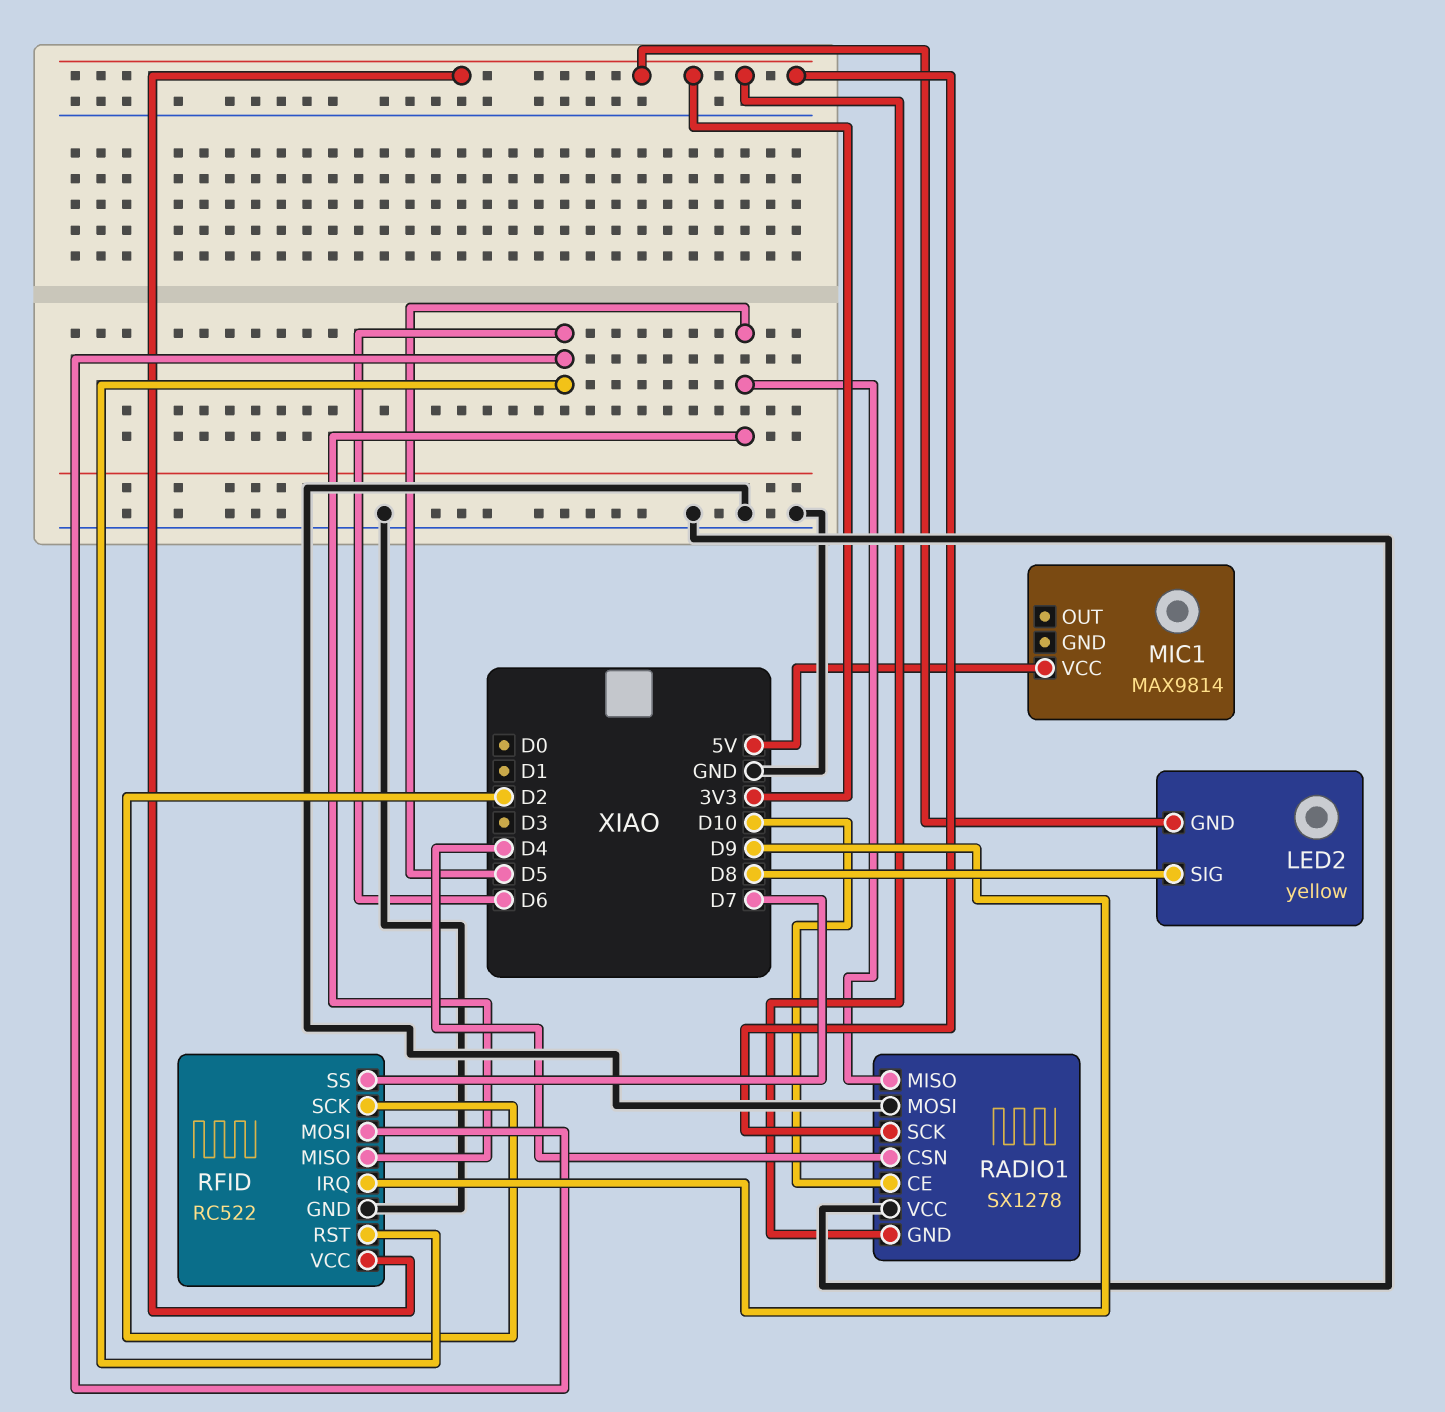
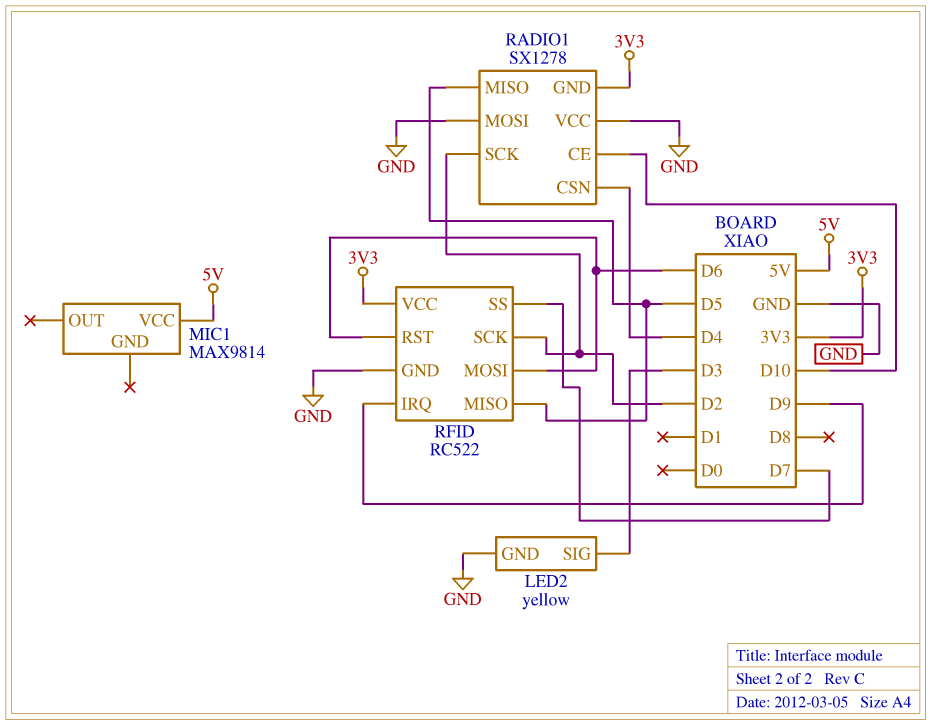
LED2 pin GND: 3V3 -> GND
LED2 pin SIG: D8 -> D3
RADIO1 pin SCK: 3V3 -> D2

